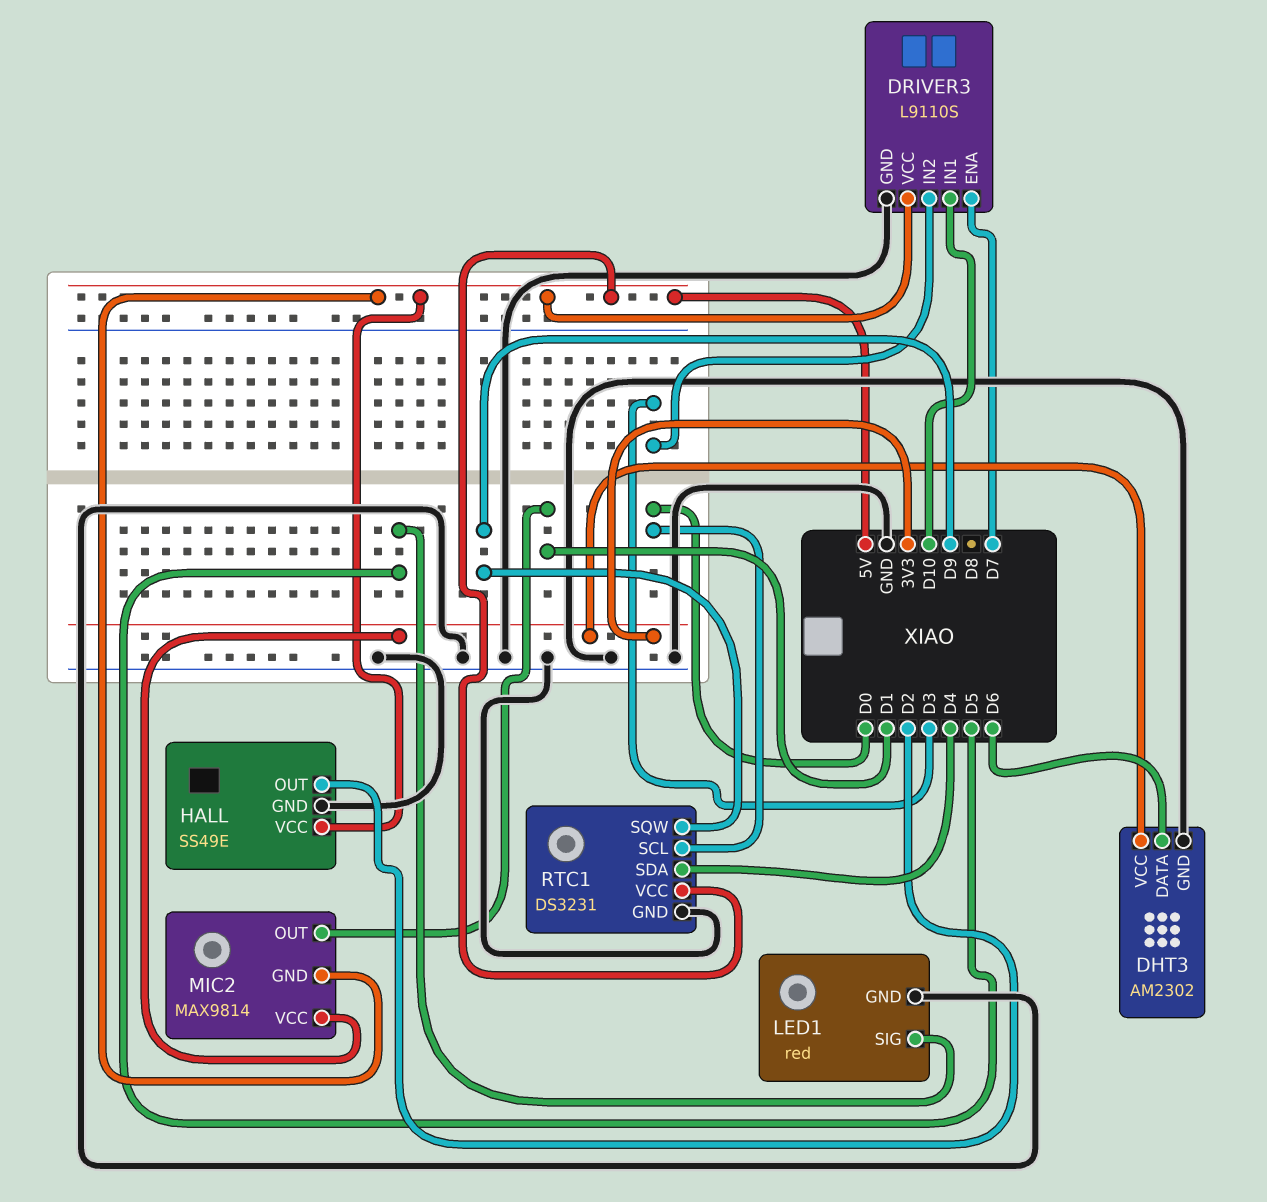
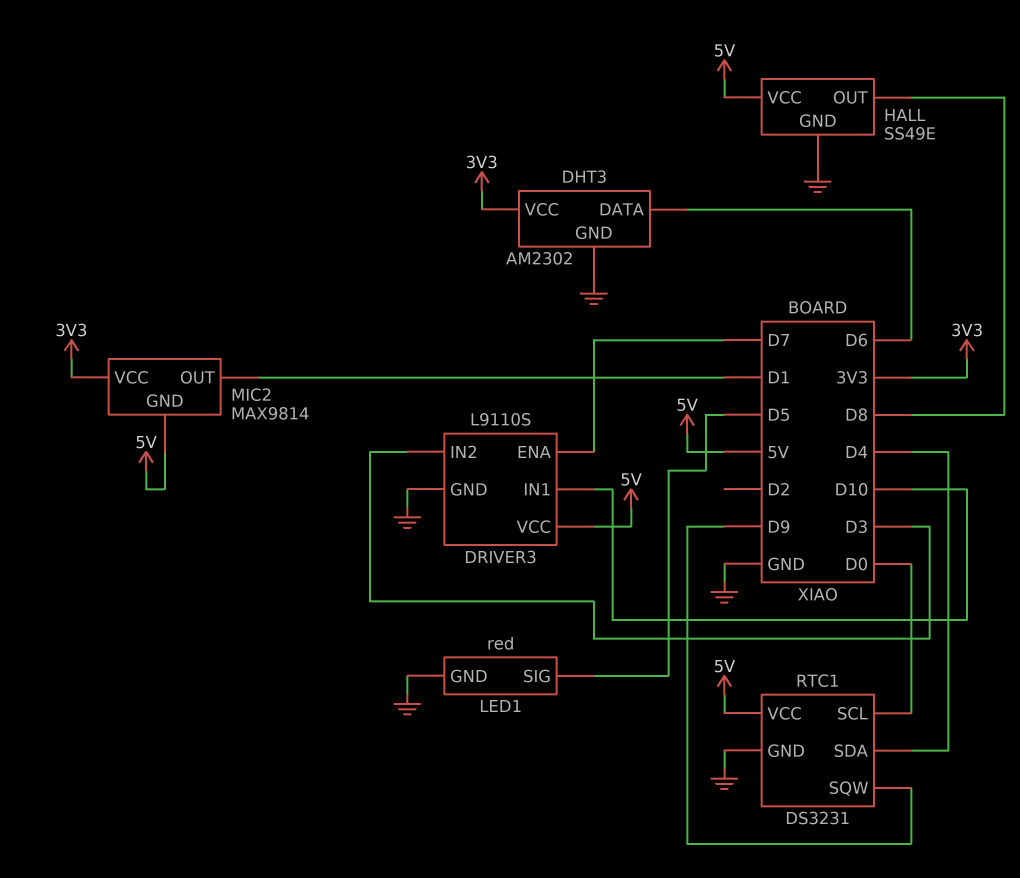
HALL pin OUT: D2 -> D8

